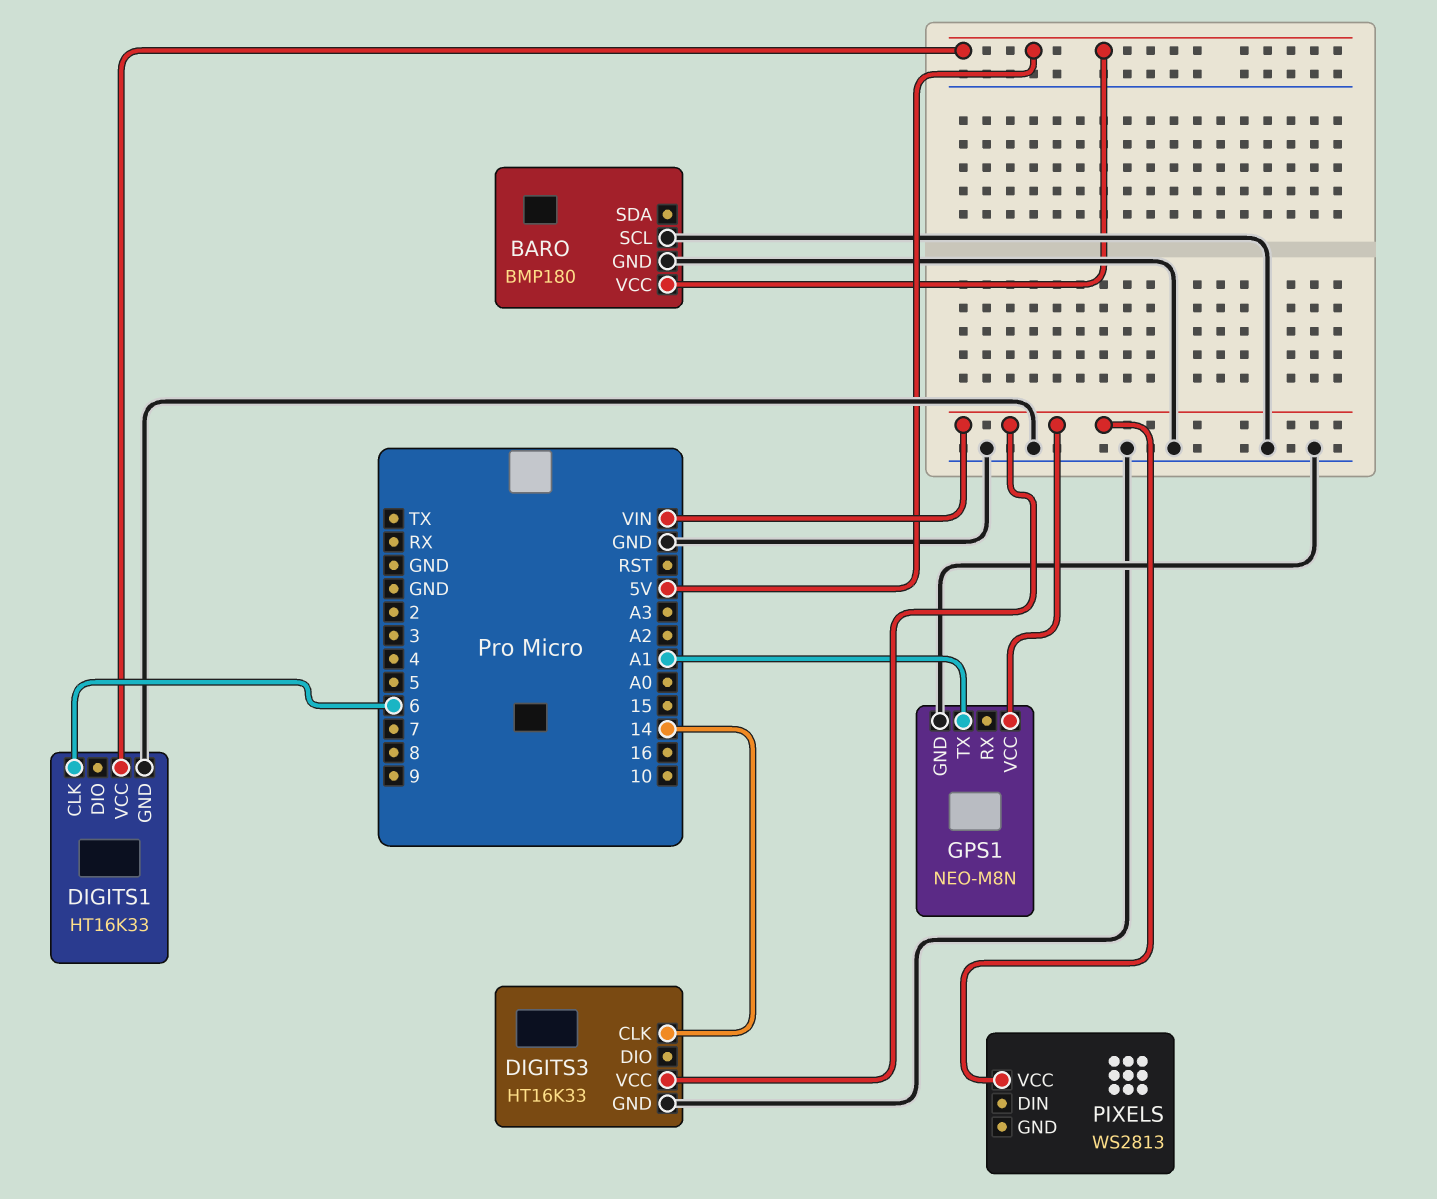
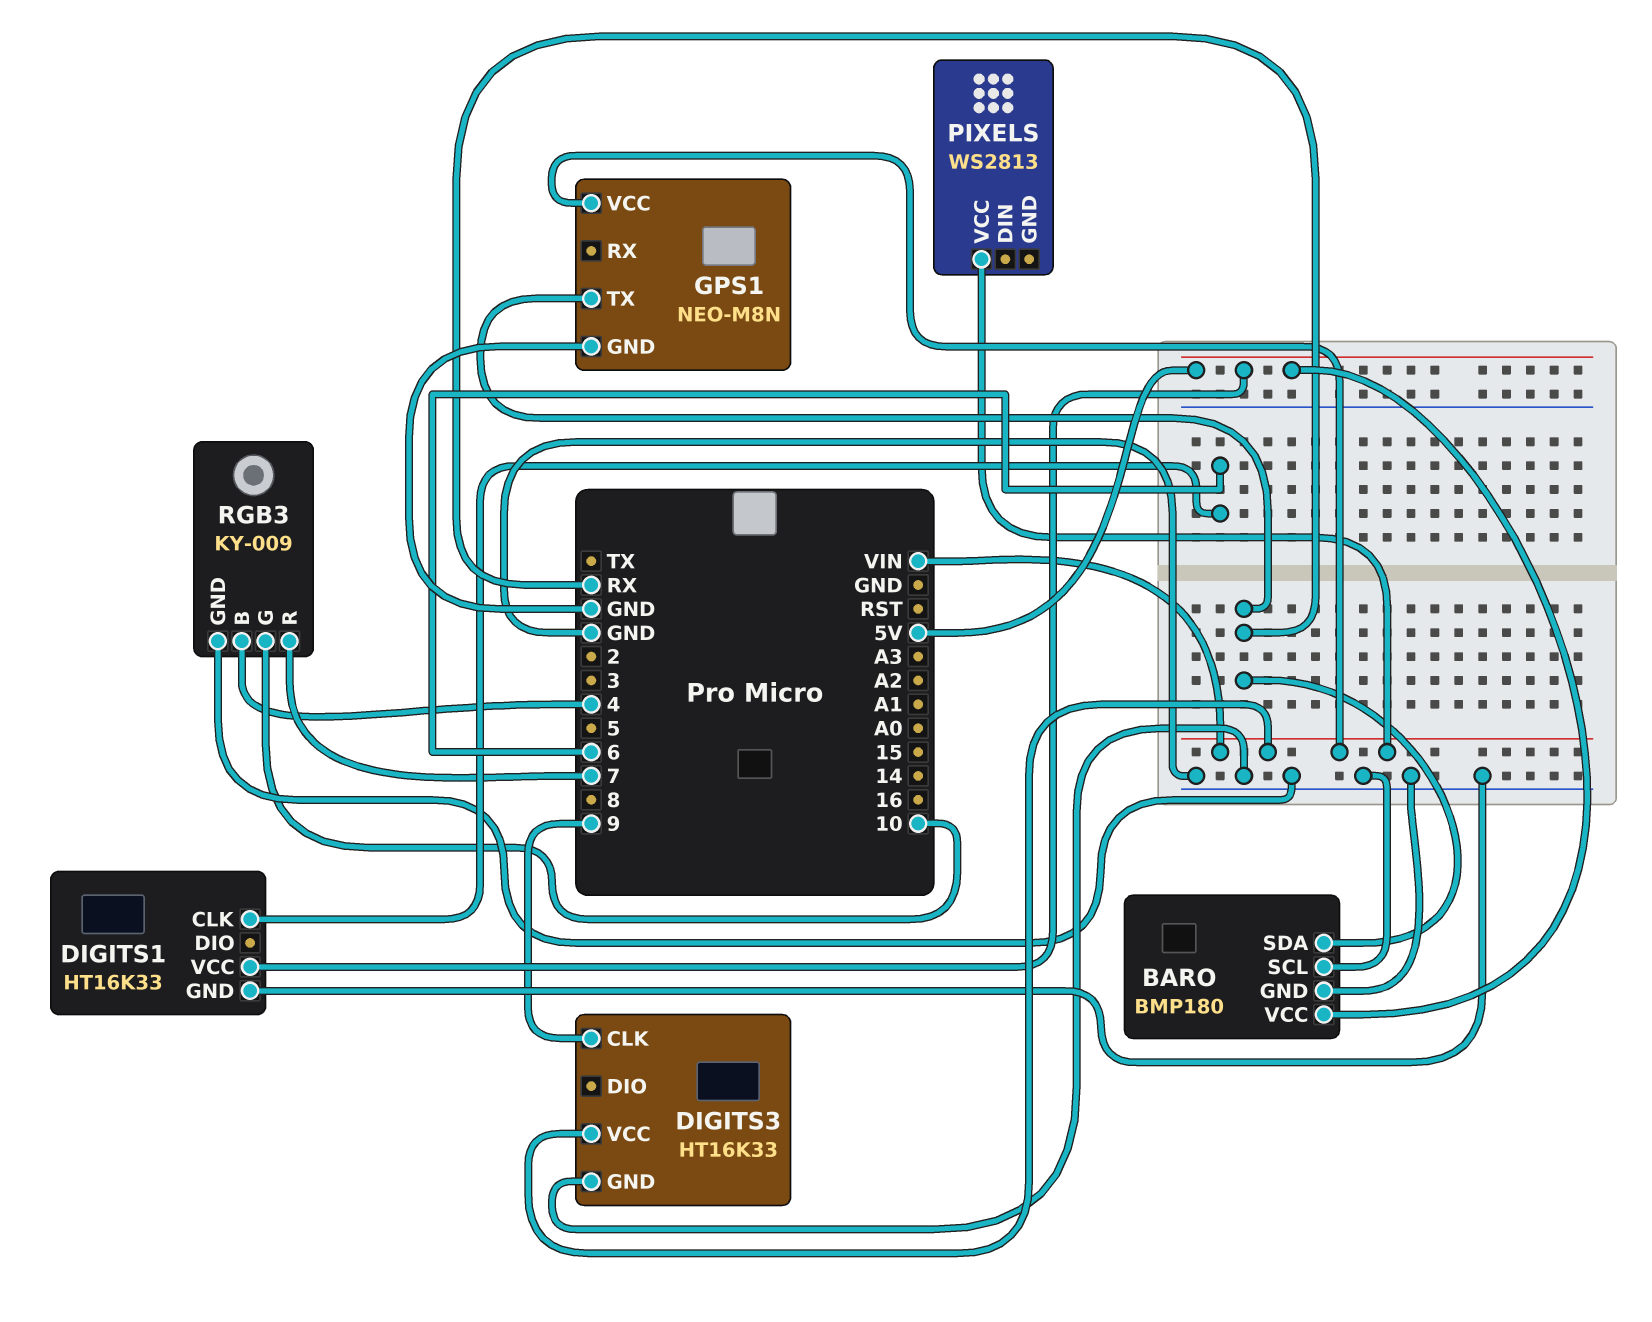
BARO pin SDA: none -> RX
DIGITS3 pin CLK: 14 -> 9
GPS1 pin TX: A1 -> RX
RGB3: none -> KY-009
RGB3 pin B: none -> 4
RGB3 pin G: none -> 10
RGB3 pin GND: none -> GND
RGB3 pin R: none -> 7

